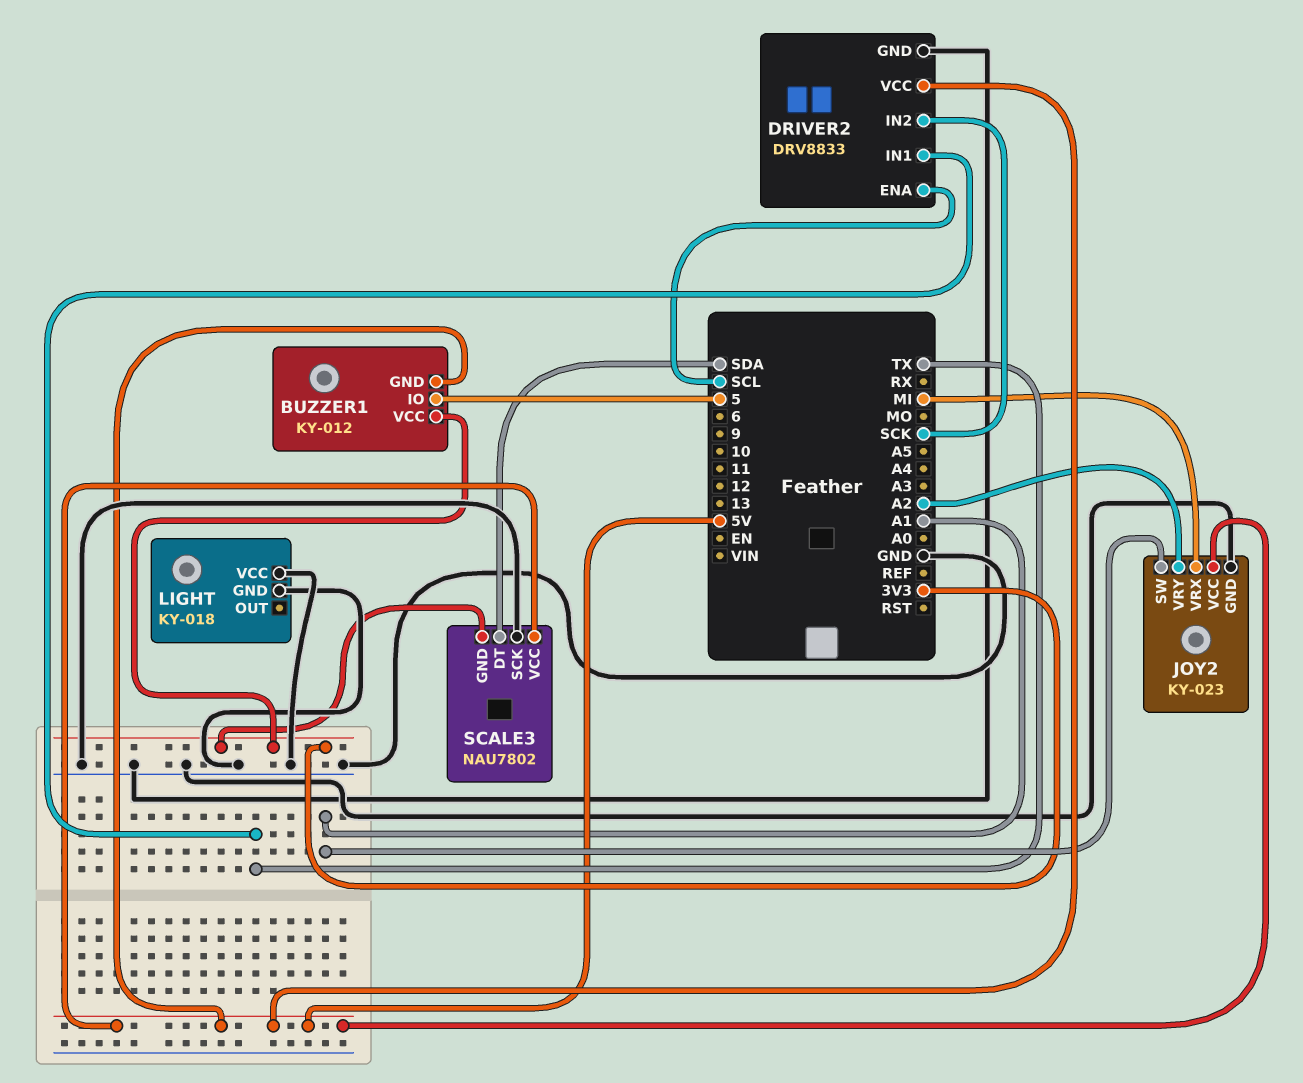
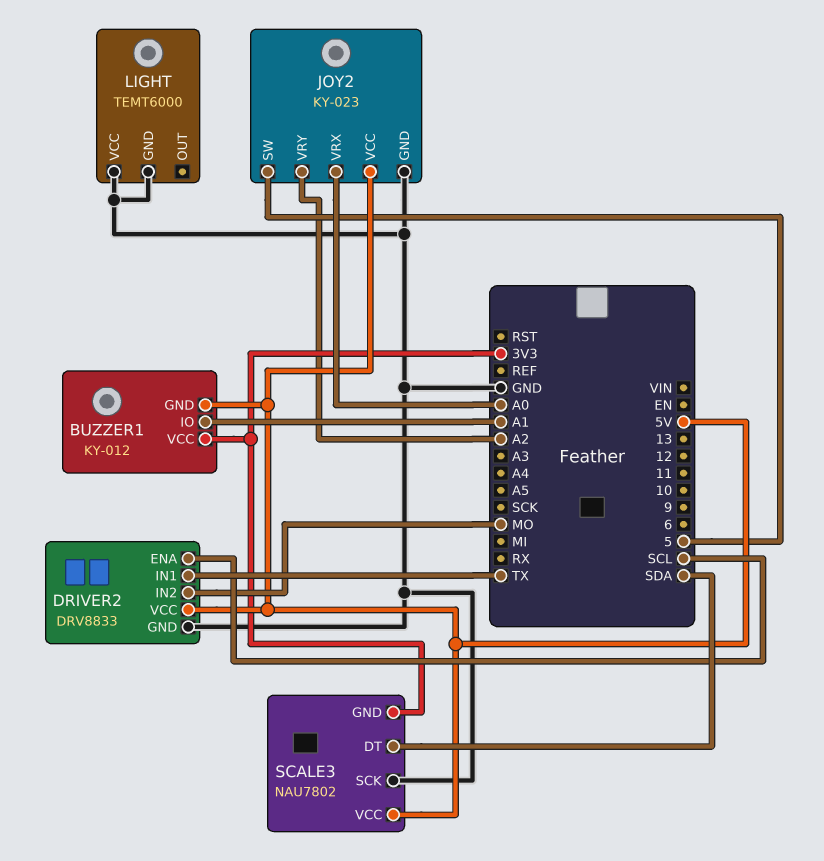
BUZZER1 pin IO: 5 -> A1
DRIVER2 pin IN2: SCK -> MO
JOY2 pin SW: A1 -> 5
JOY2 pin VRX: MI -> A0
LIGHT: KY-018 -> TEMT6000

